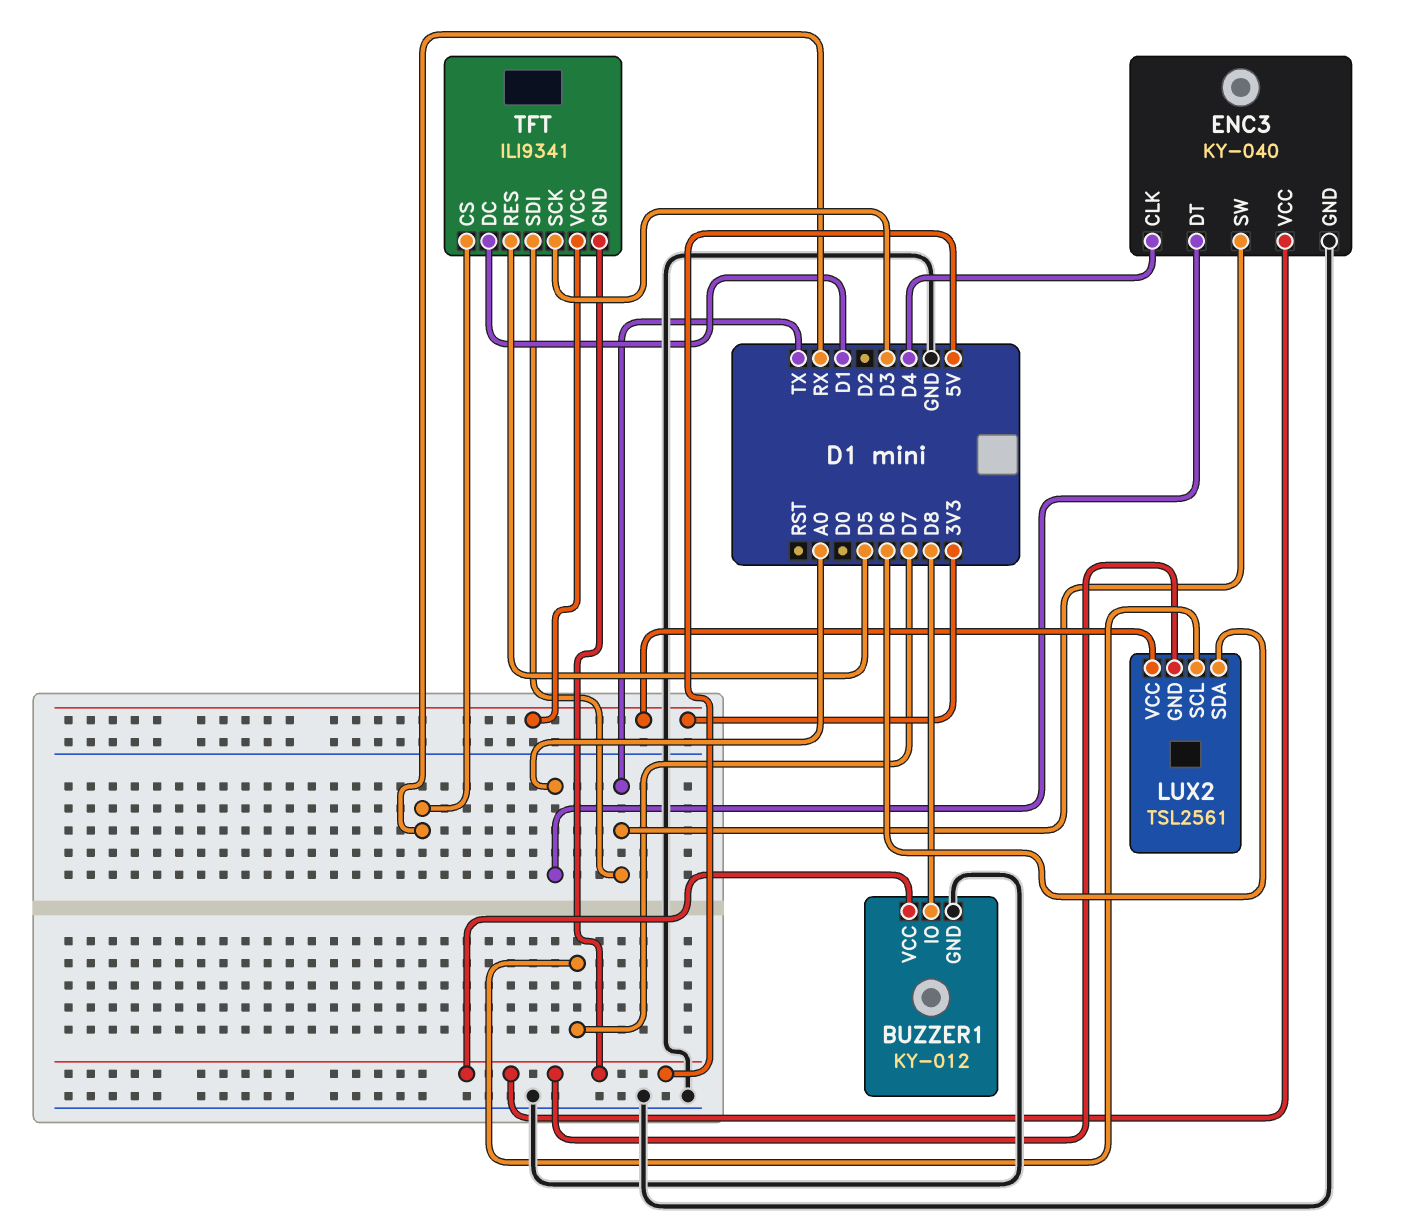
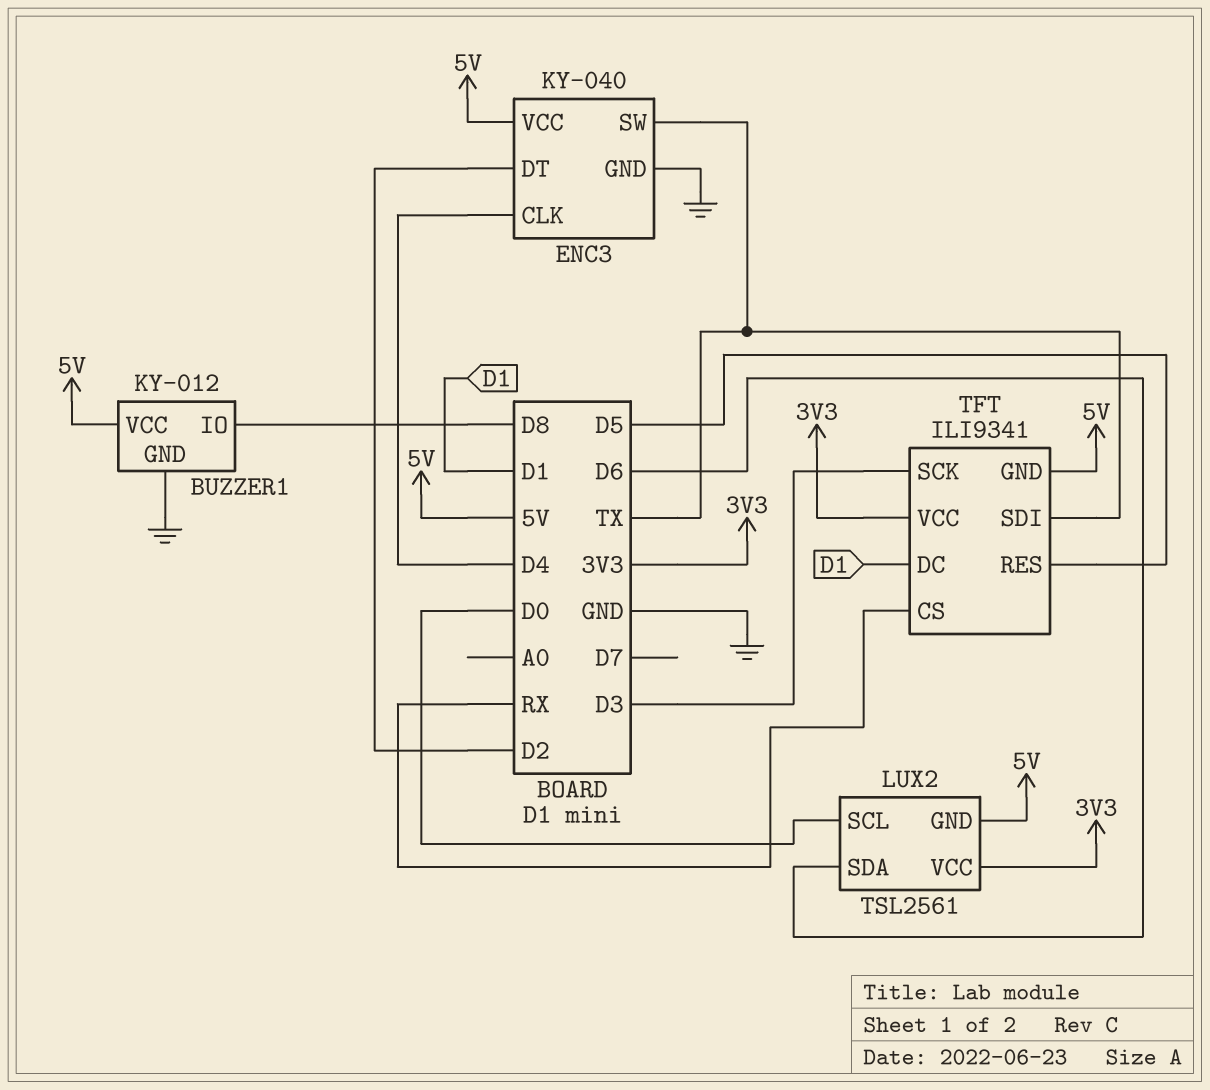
ENC3 pin DT: A0 -> D2
LUX2 pin SCL: D7 -> D0

